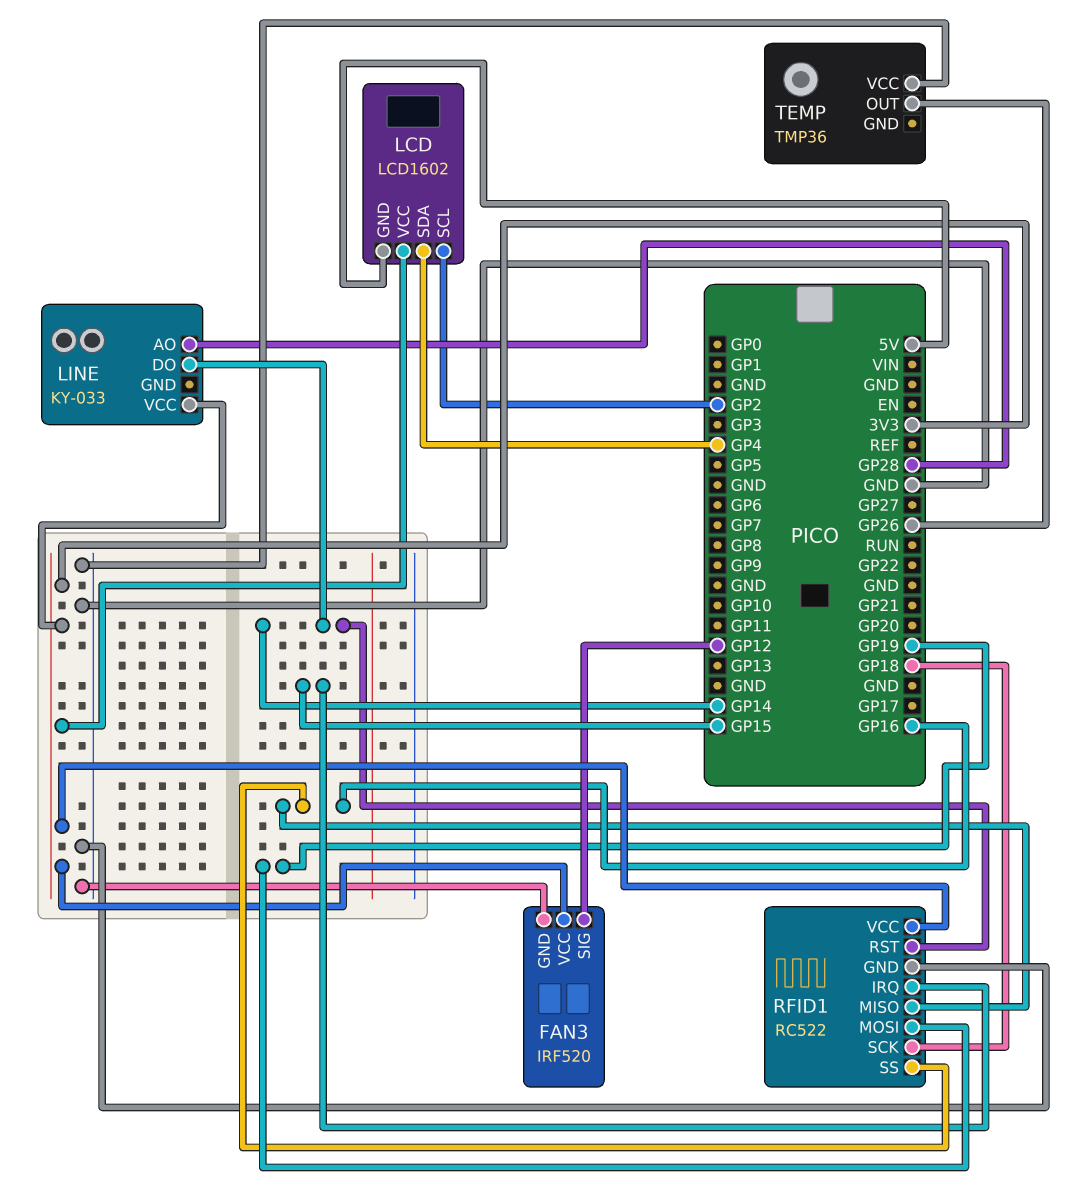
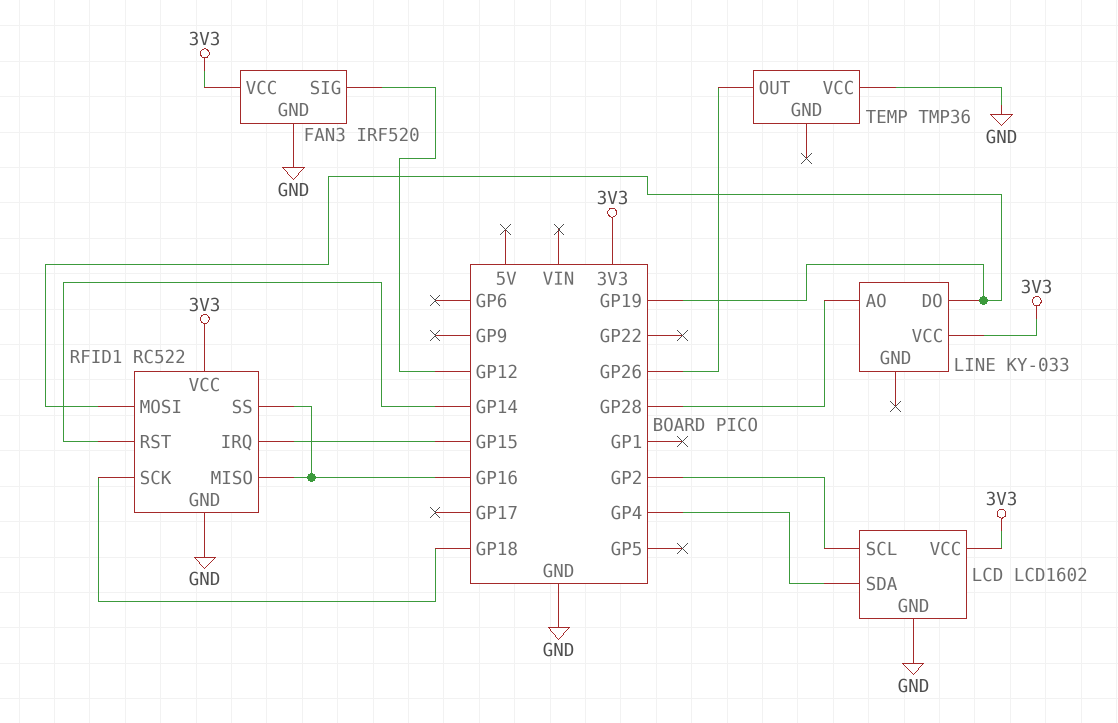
LCD pin GND: 5V -> GND
LINE pin DO: GP14 -> GP19

